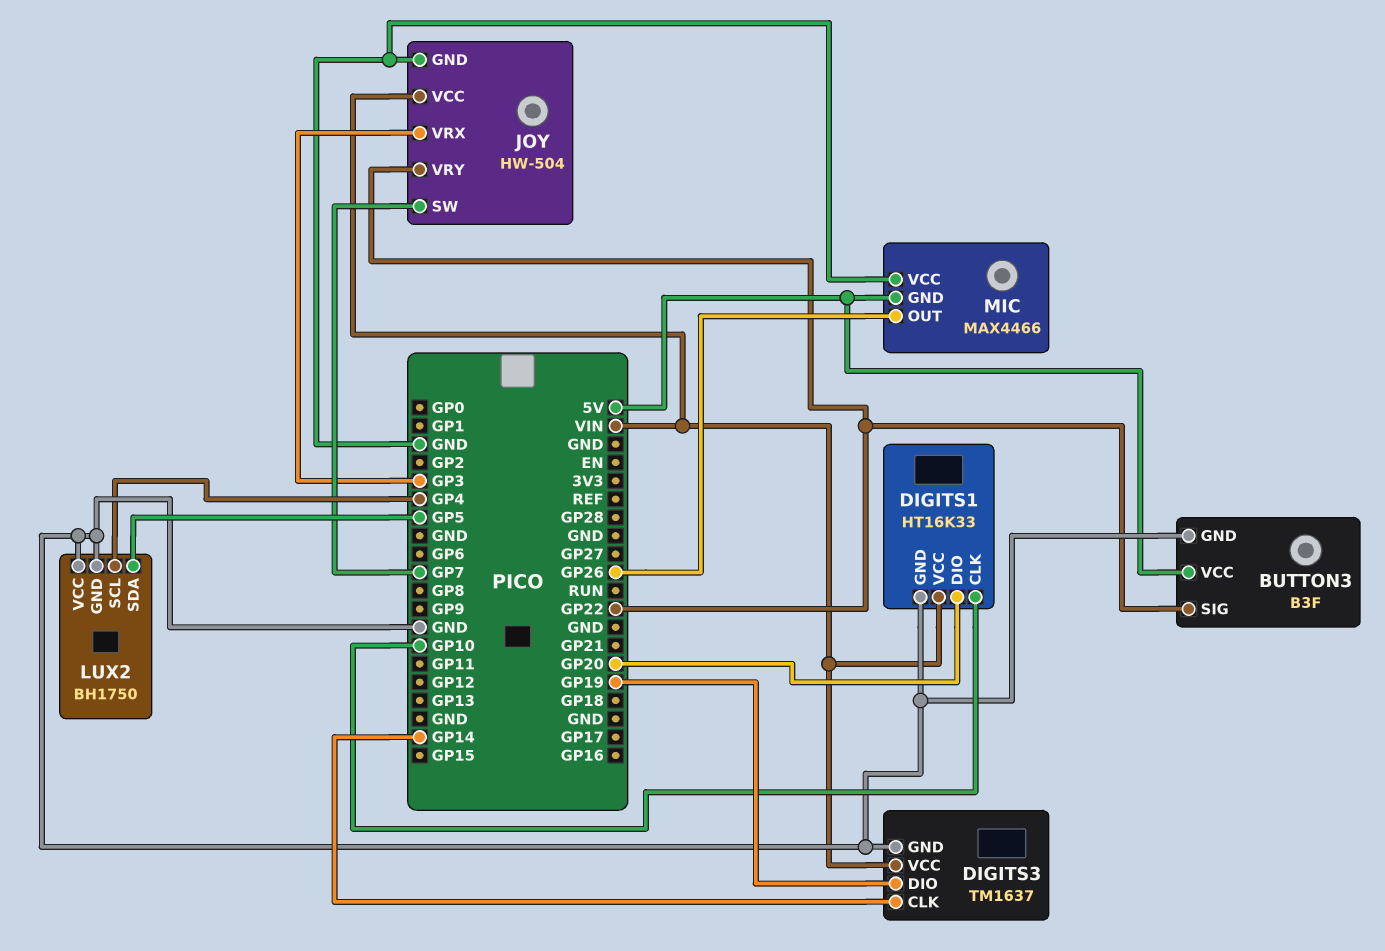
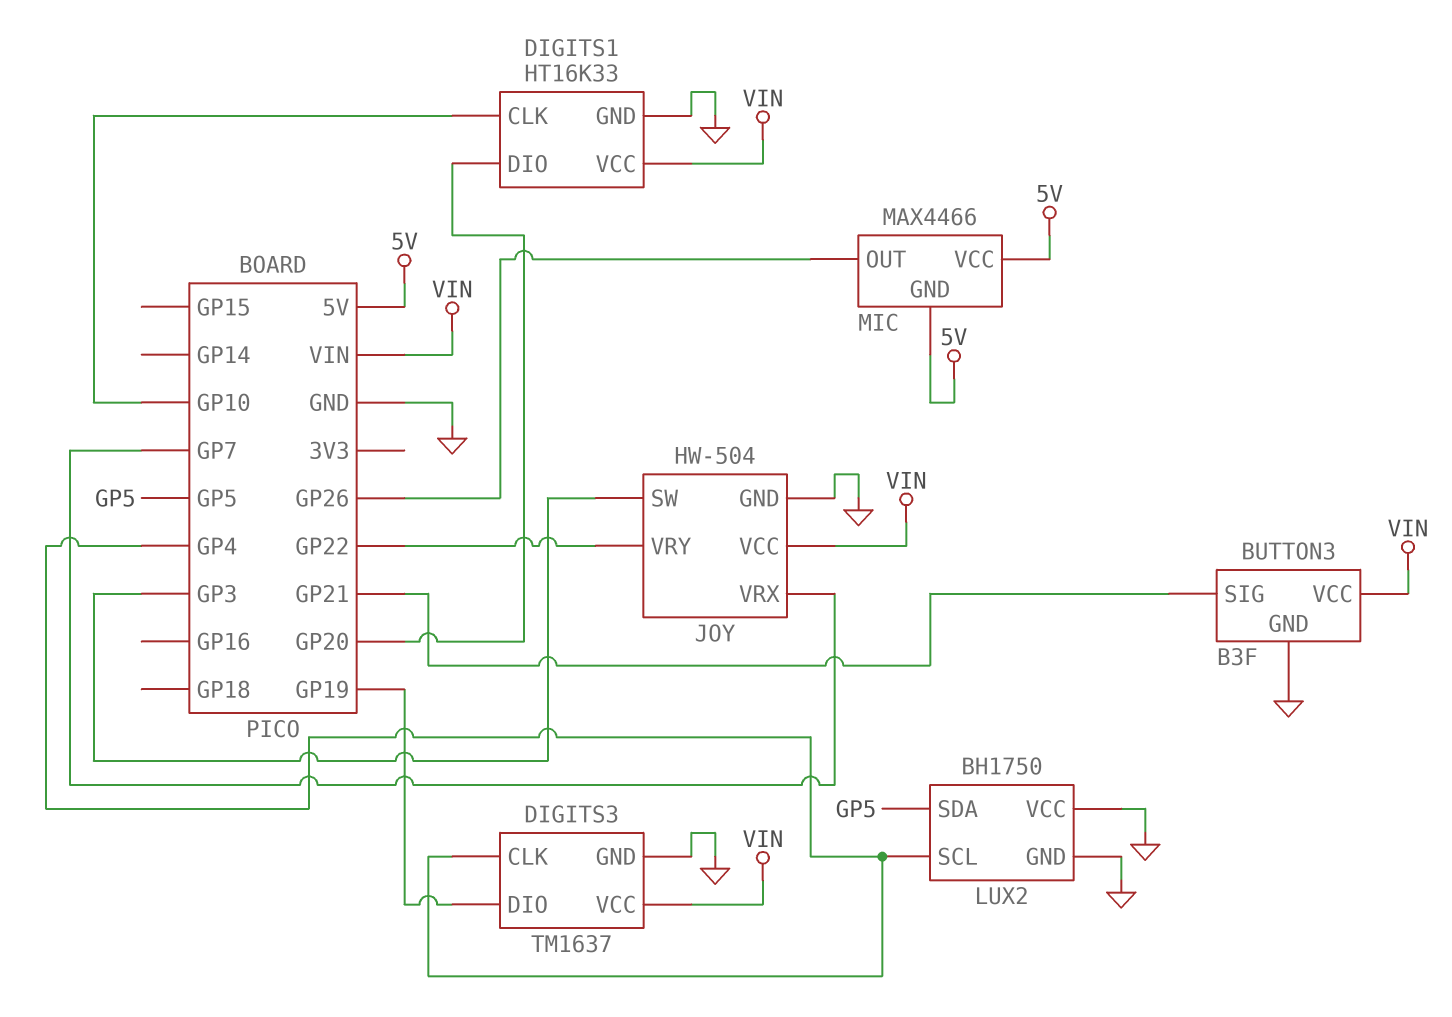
BUTTON3 pin SIG: GP22 -> GP21
BUTTON3 pin VCC: 5V -> VIN
DIGITS3 pin CLK: GP14 -> GP4
JOY pin SW: GP7 -> GP3
JOY pin VRX: GP3 -> GP7
MIC pin VCC: GND -> 5V

